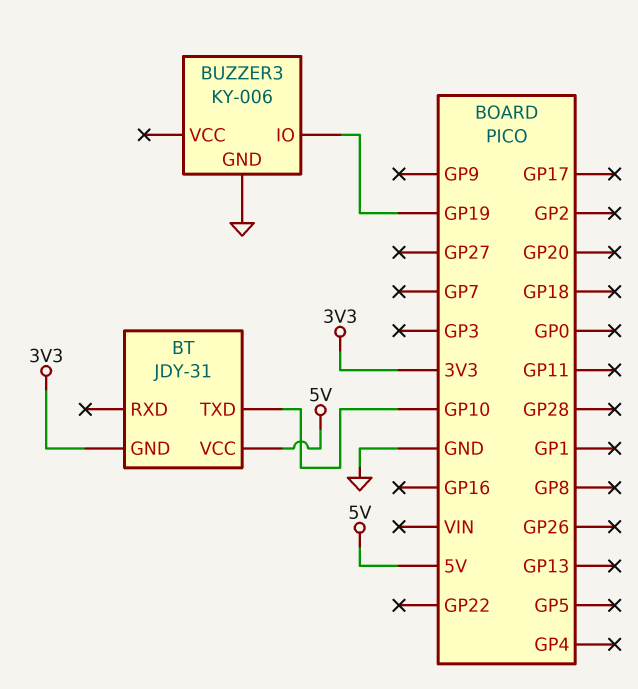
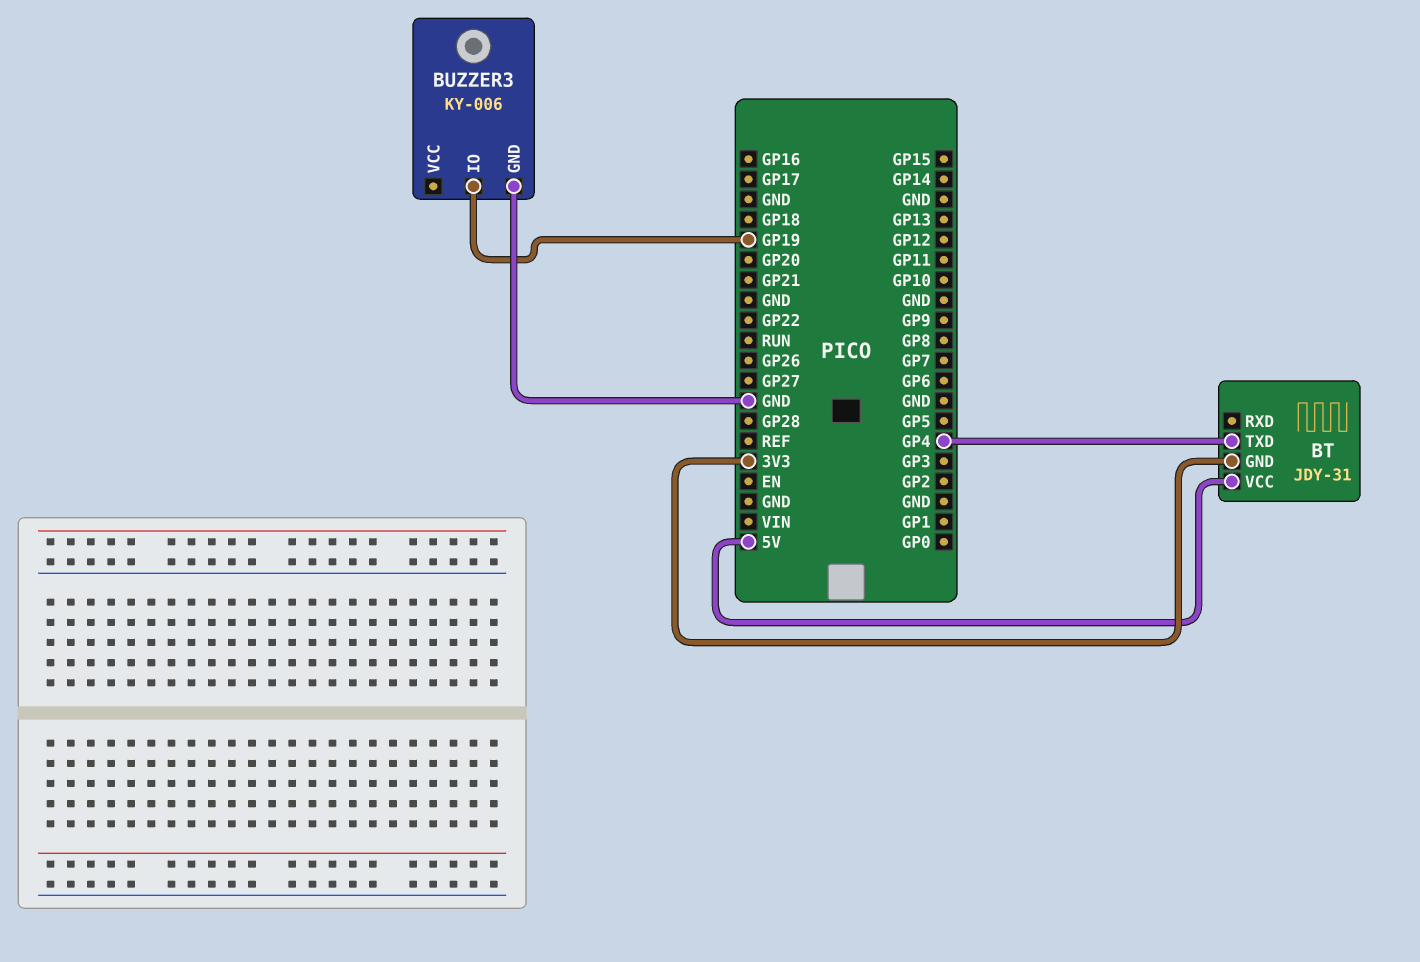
BT pin TXD: GP10 -> GP4

